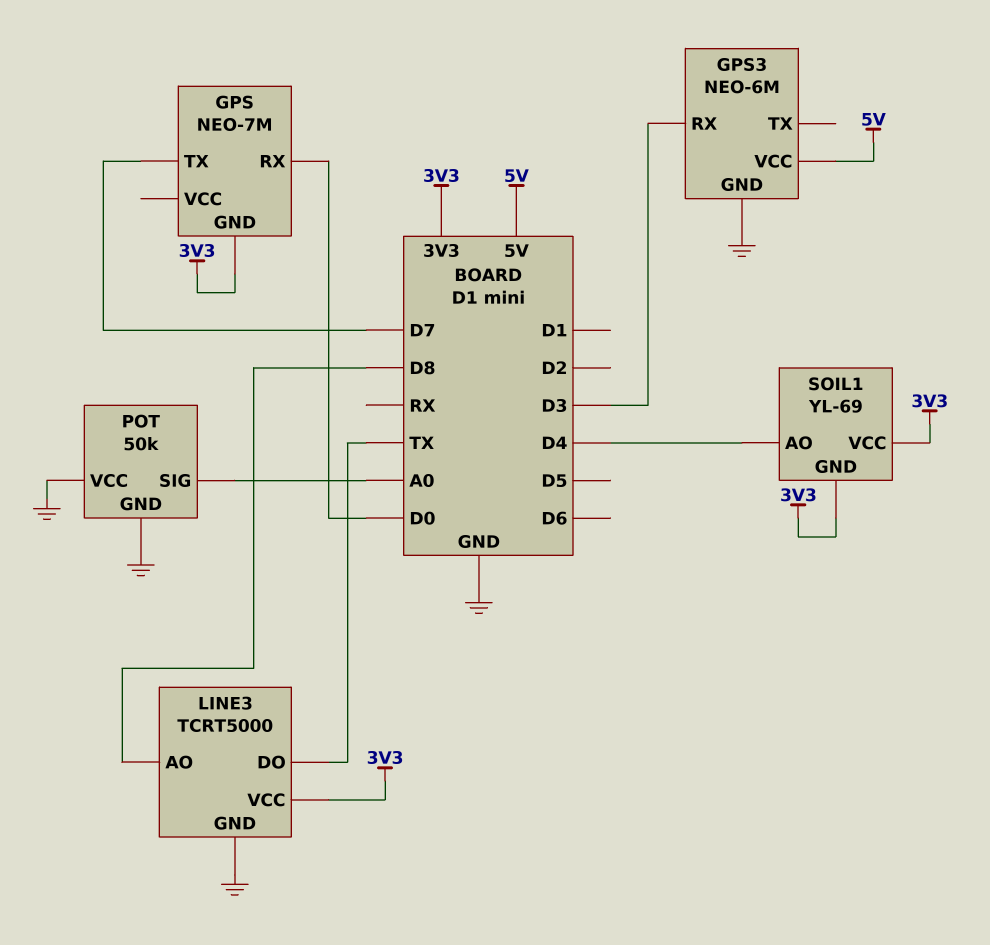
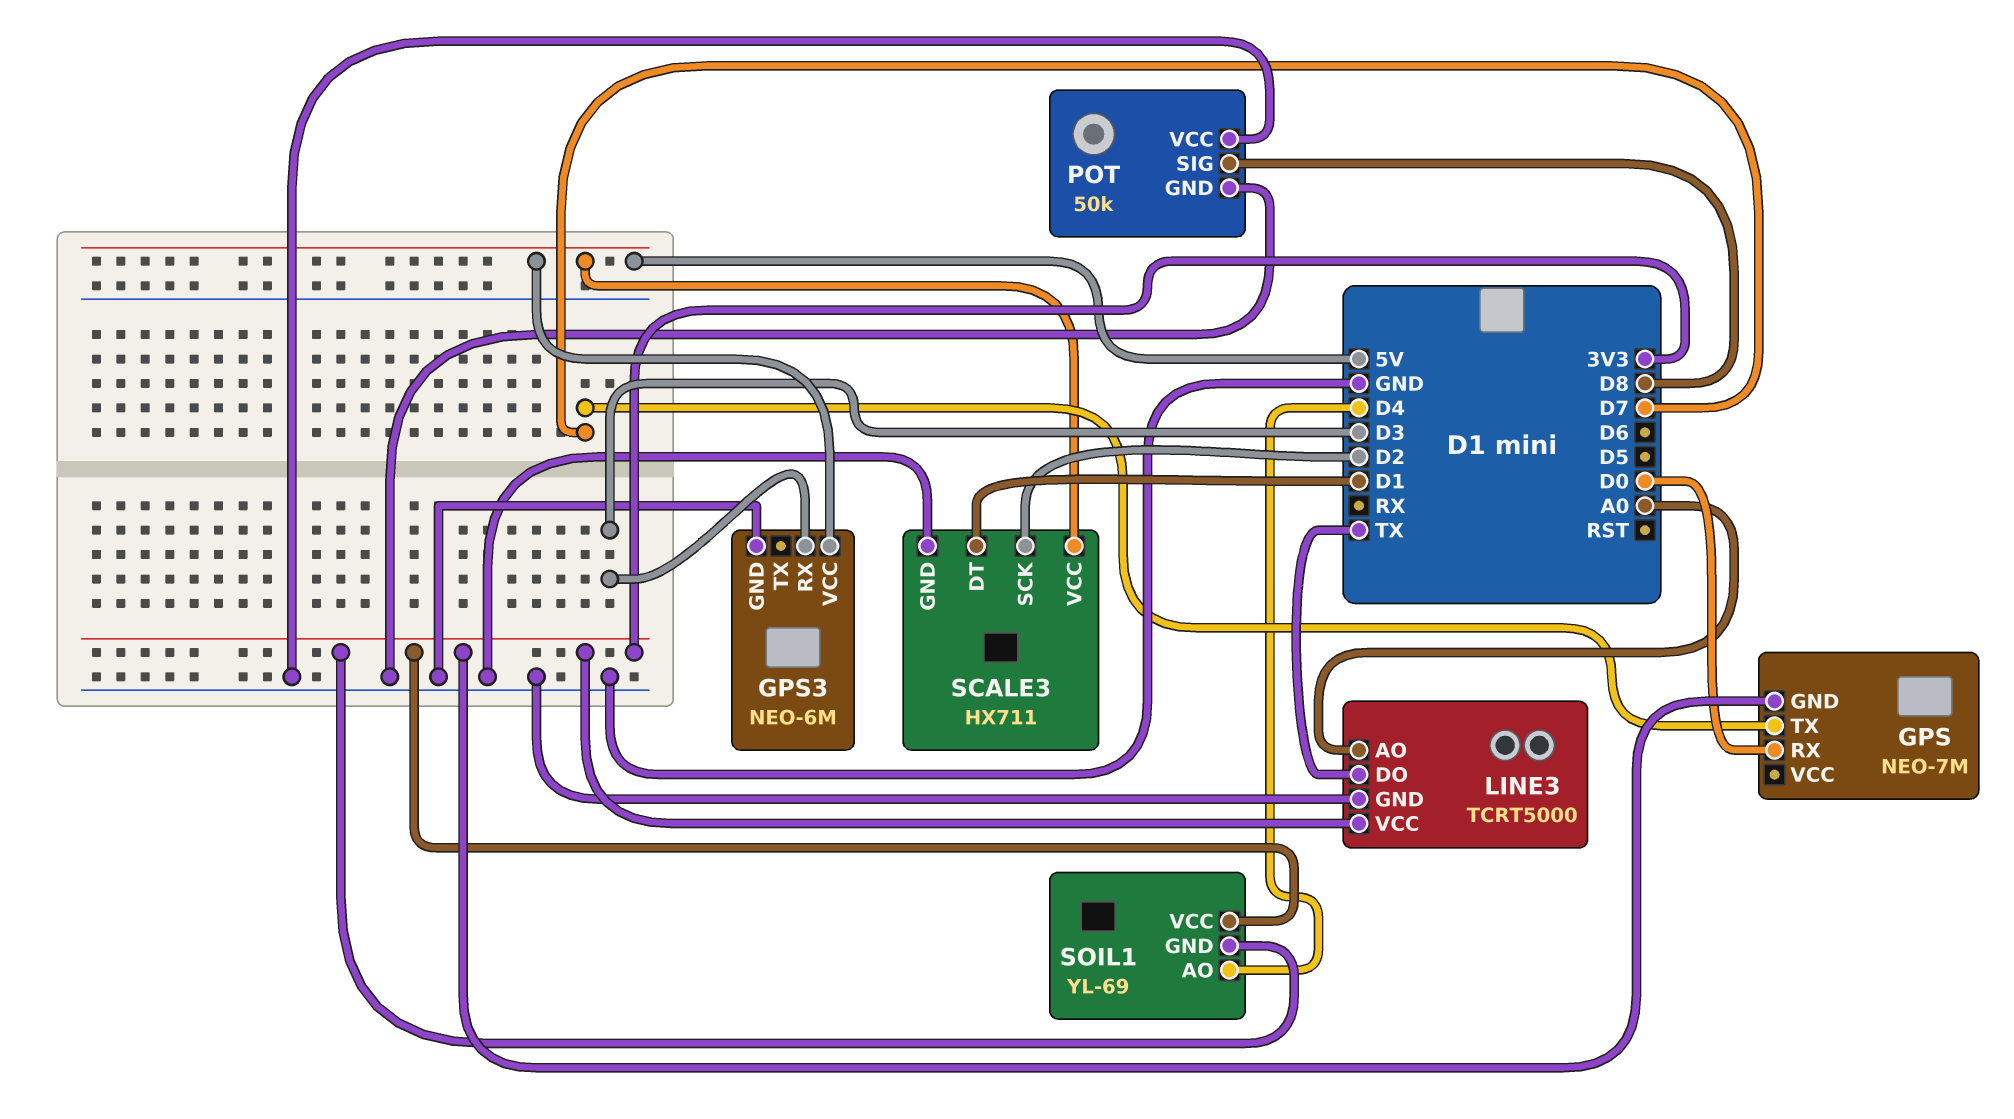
LINE3 pin AO: D8 -> A0
POT pin SIG: A0 -> D8
SCALE3: none -> HX711
SCALE3 pin DT: none -> D1
SCALE3 pin GND: none -> GND
SCALE3 pin SCK: none -> D2
SCALE3 pin VCC: none -> 5V

